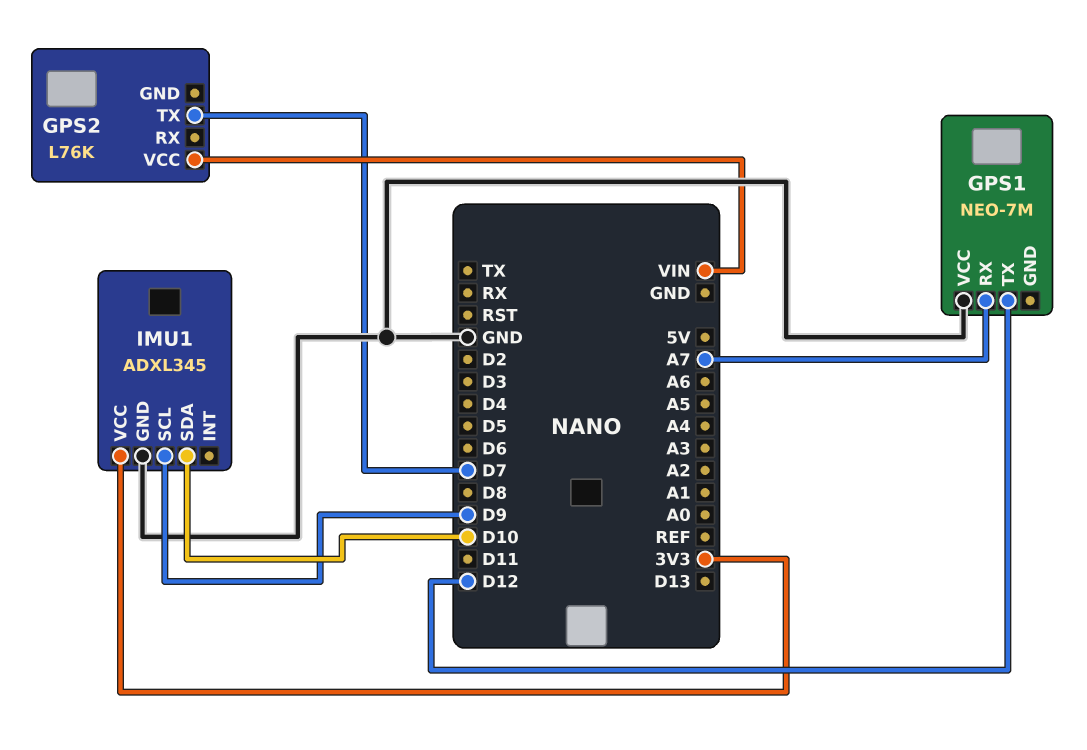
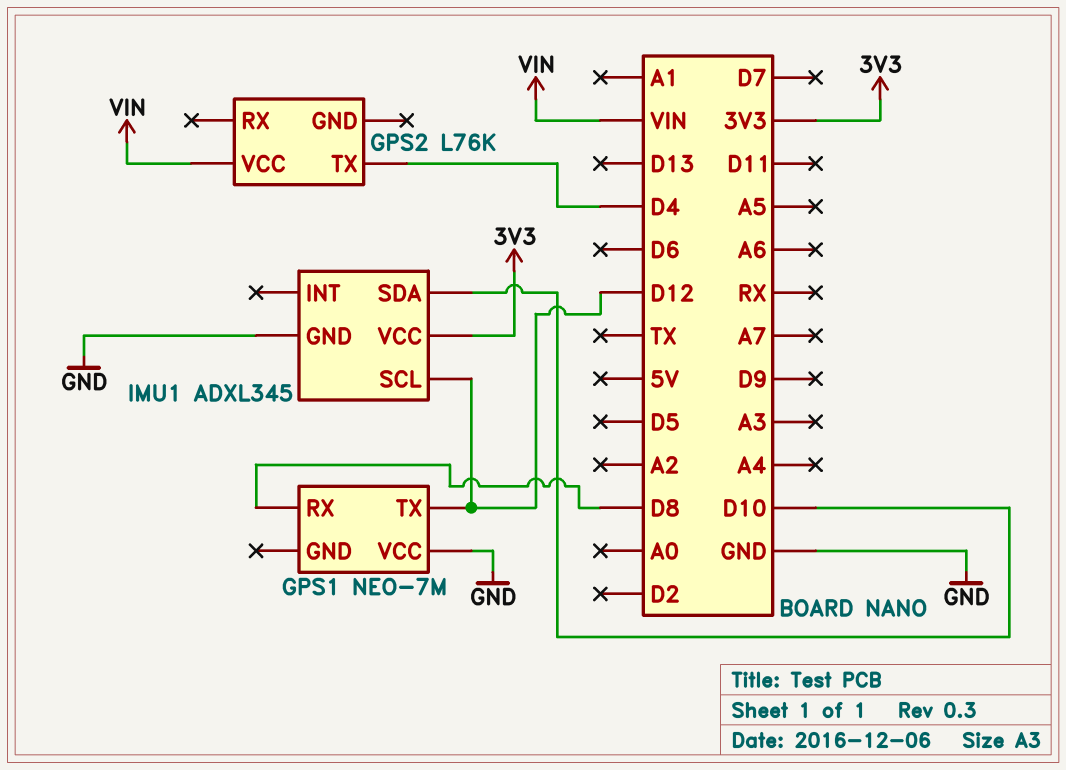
GPS1 pin RX: A7 -> D8
GPS2 pin TX: D7 -> D4
IMU1 pin SCL: D9 -> D12

